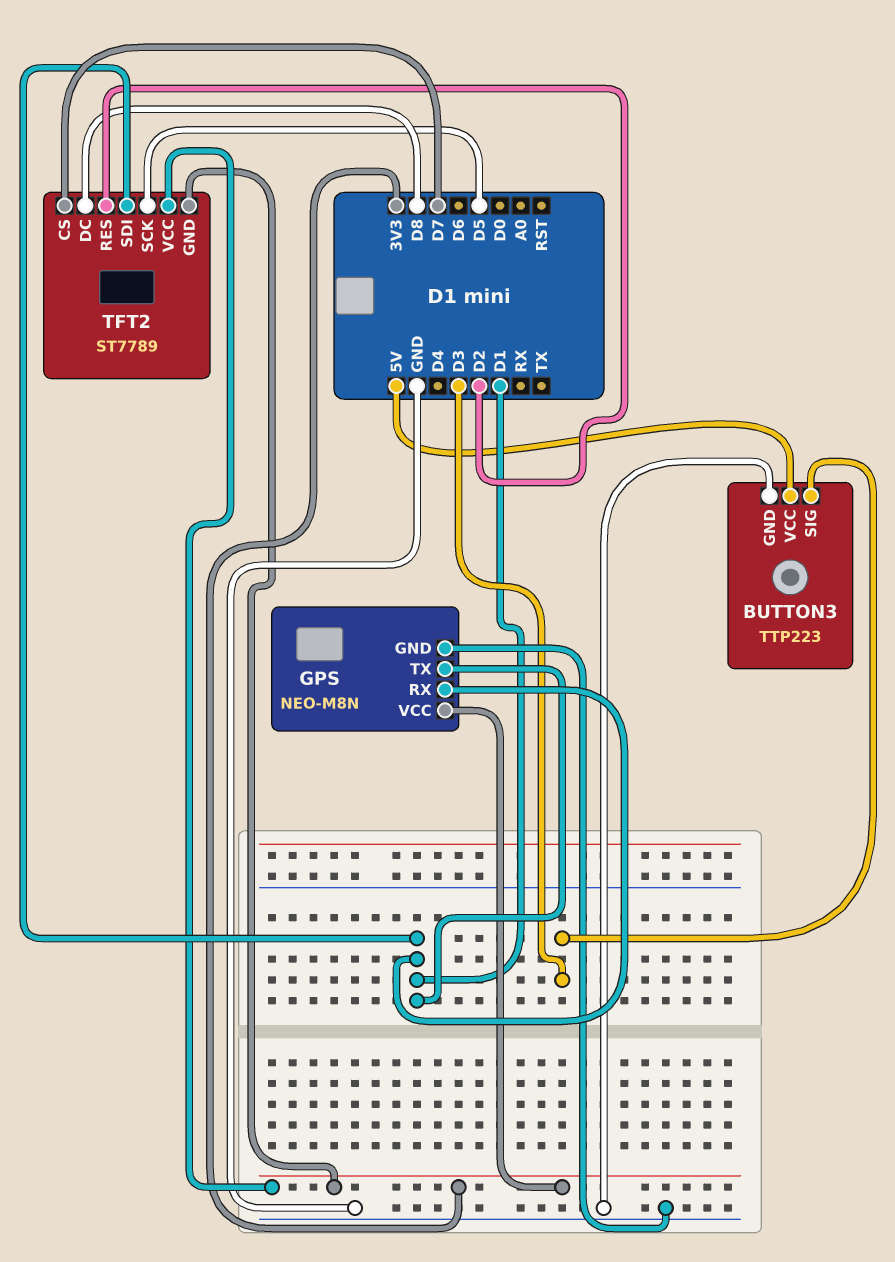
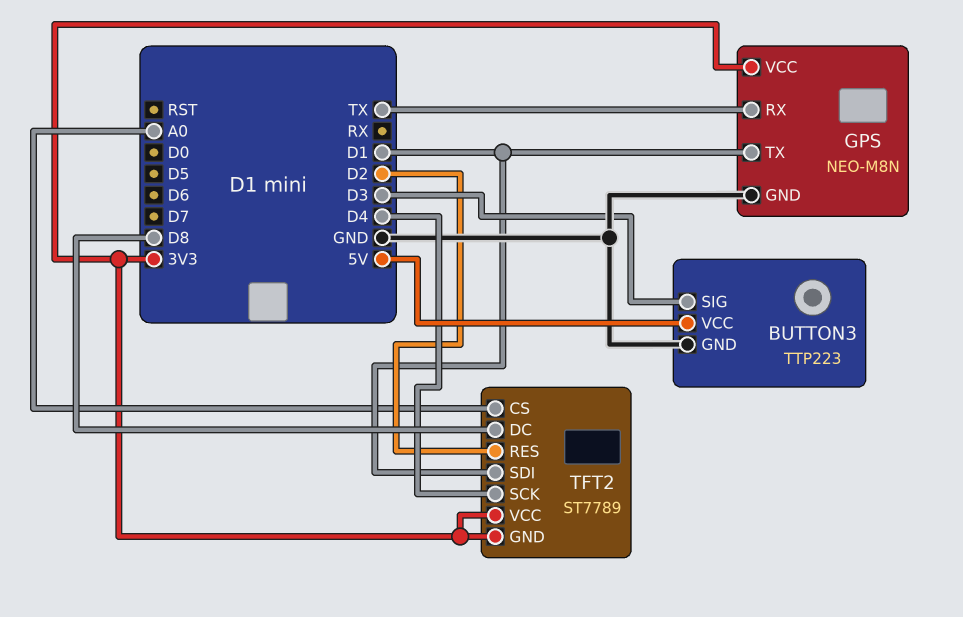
GPS pin RX: D1 -> TX
TFT2 pin CS: D7 -> A0
TFT2 pin SCK: D5 -> D4

